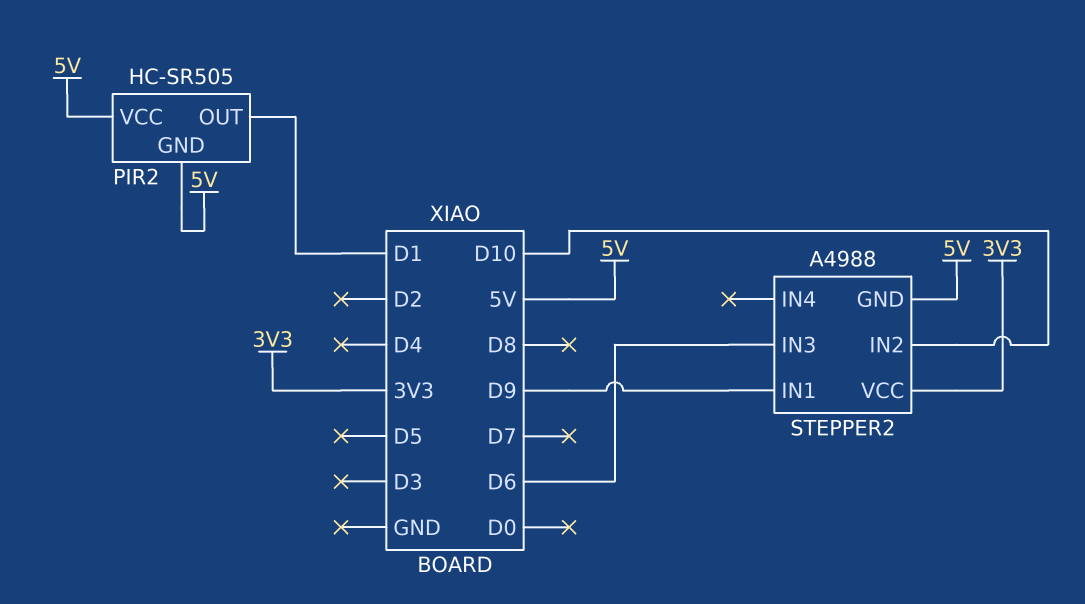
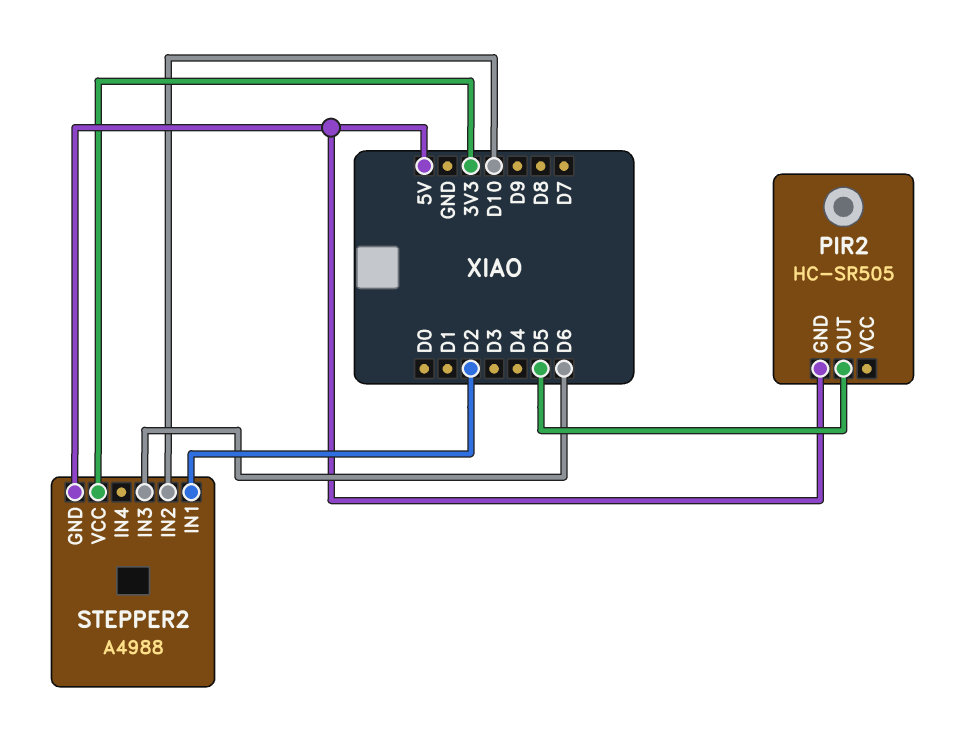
PIR2 pin OUT: D1 -> D5
PIR2 pin VCC: 5V -> none
STEPPER2 pin IN1: D9 -> D2

